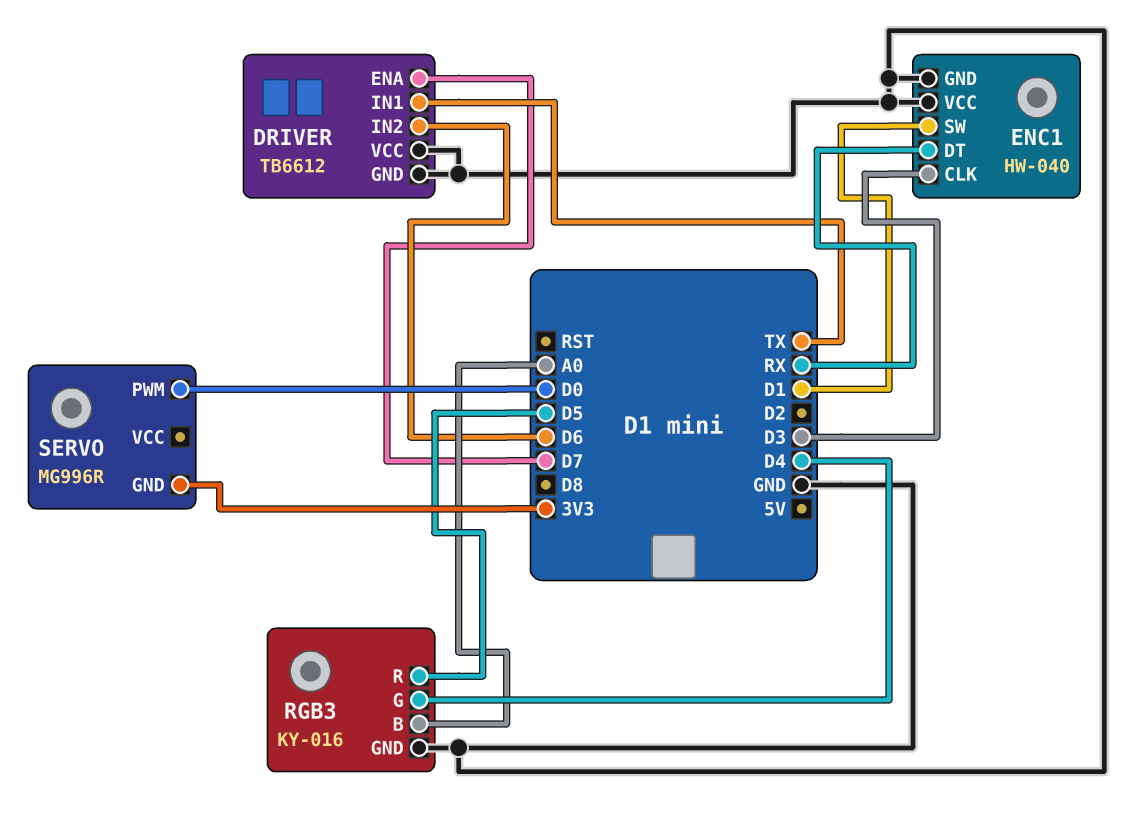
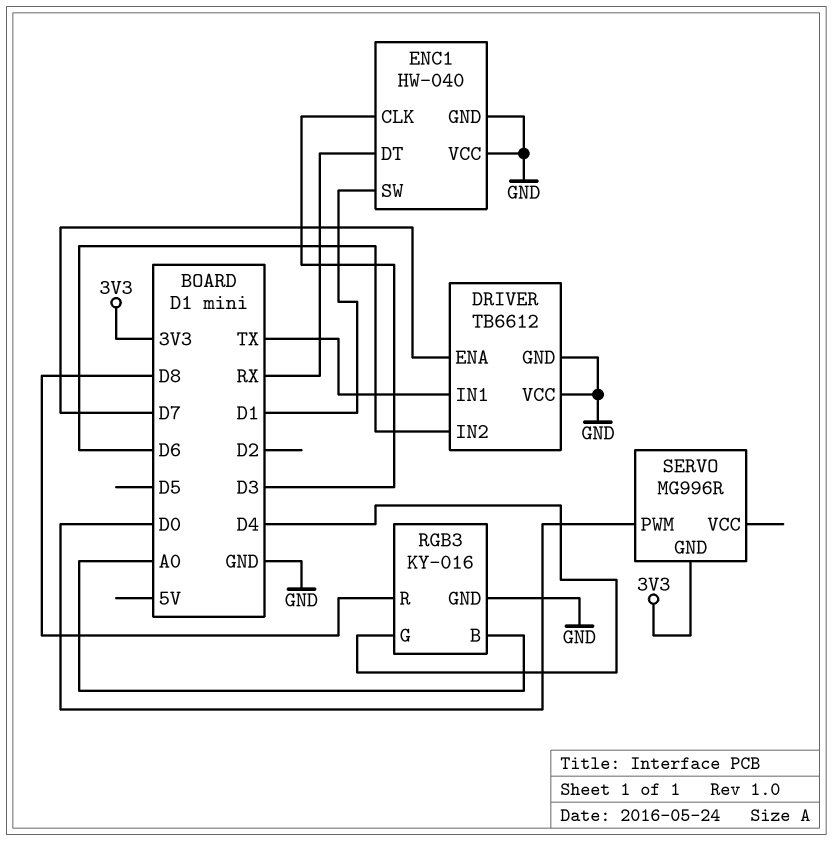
RGB3 pin R: D5 -> D8

